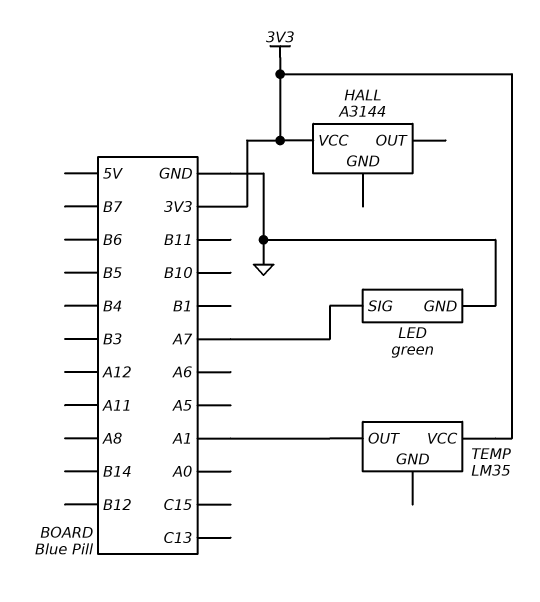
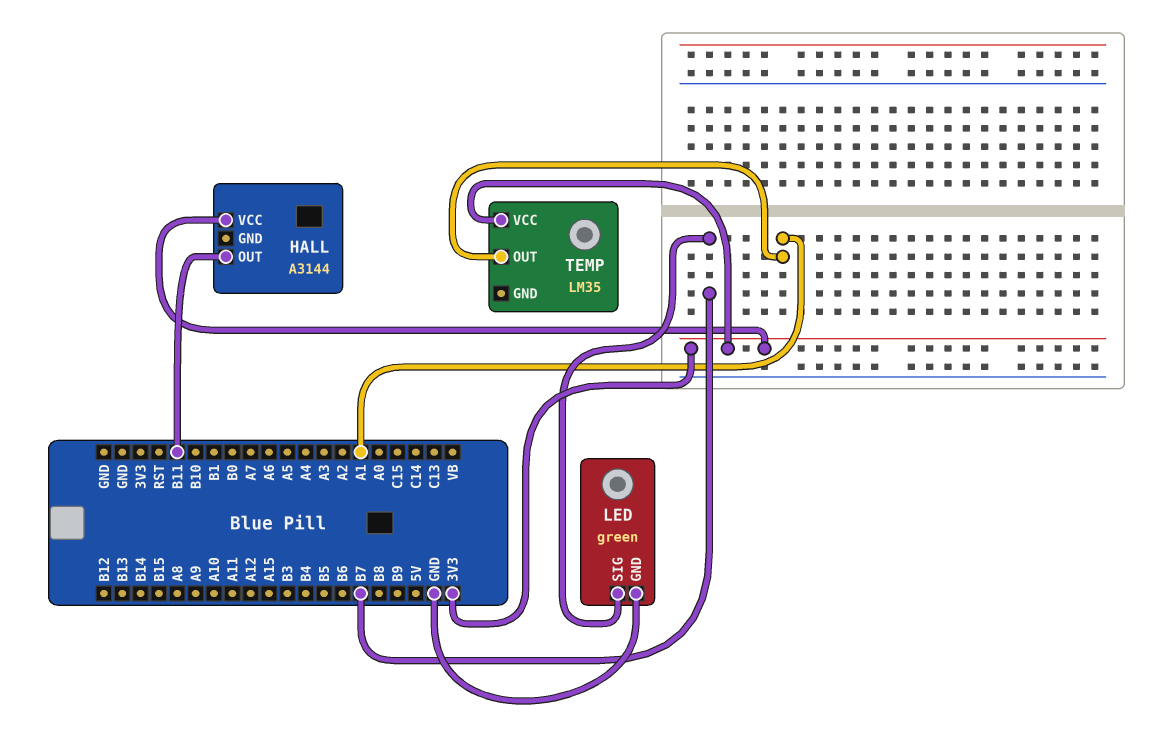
HALL pin OUT: none -> B11
LED pin SIG: A7 -> B7

